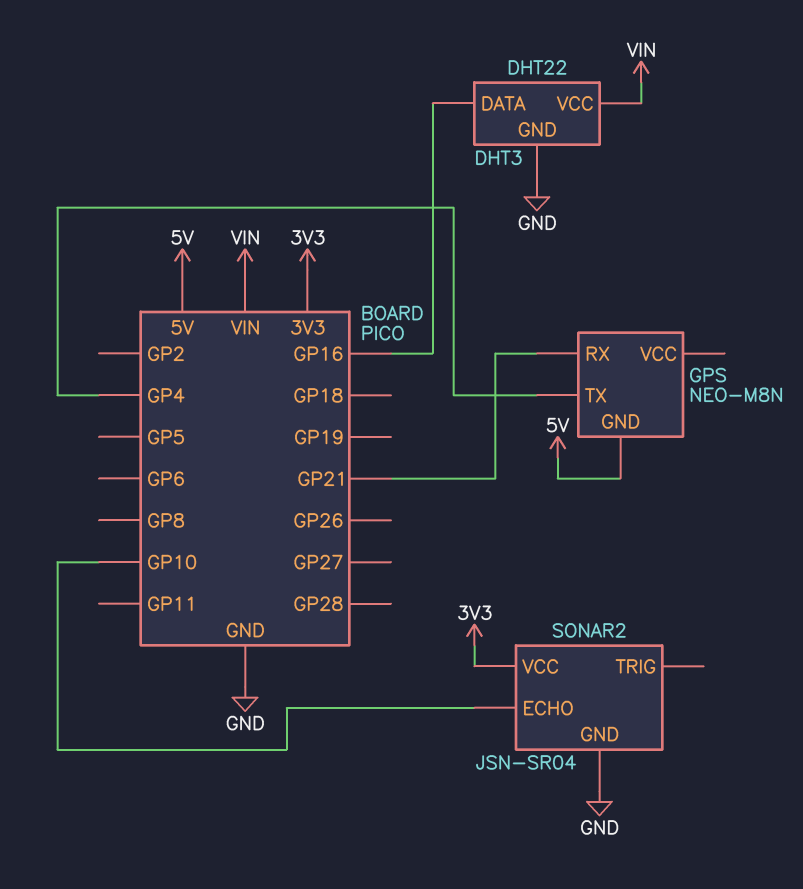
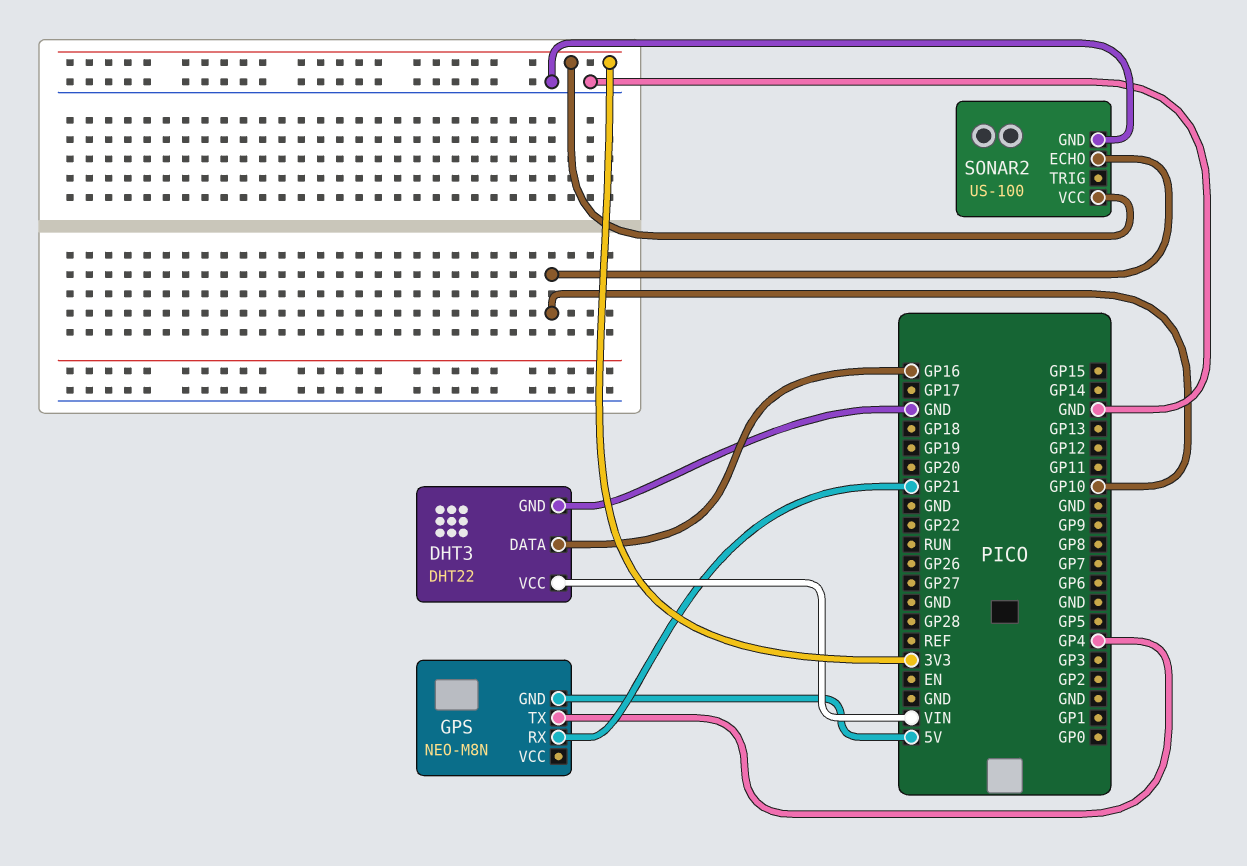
SONAR2: JSN-SR04 -> US-100

